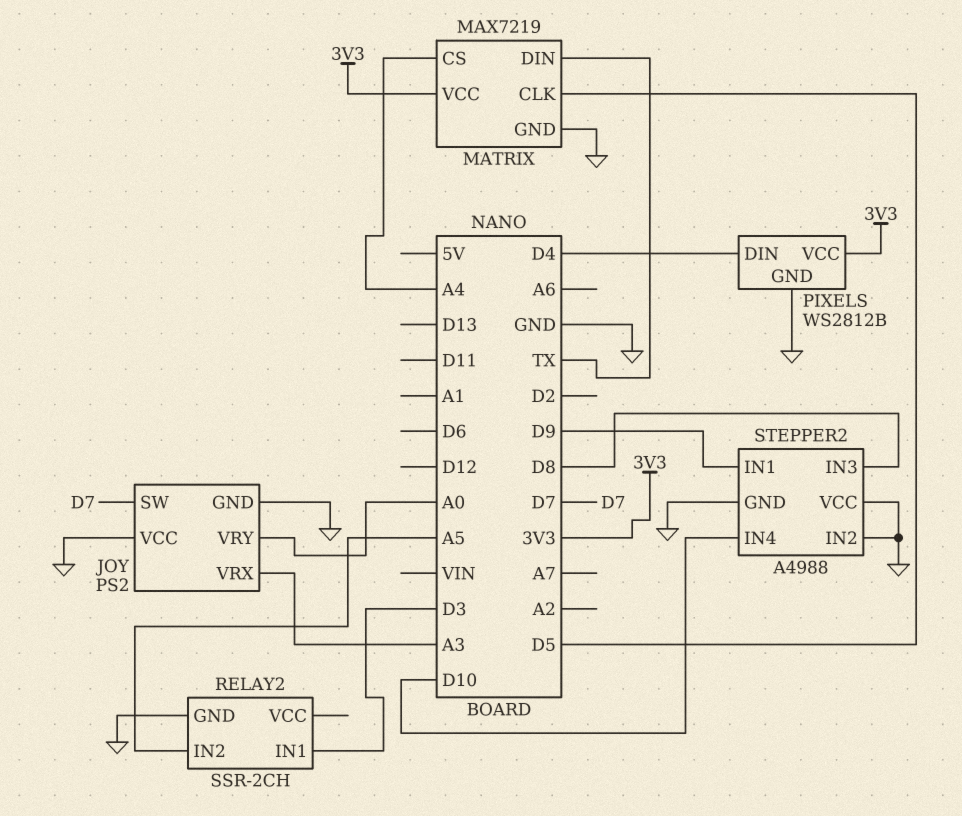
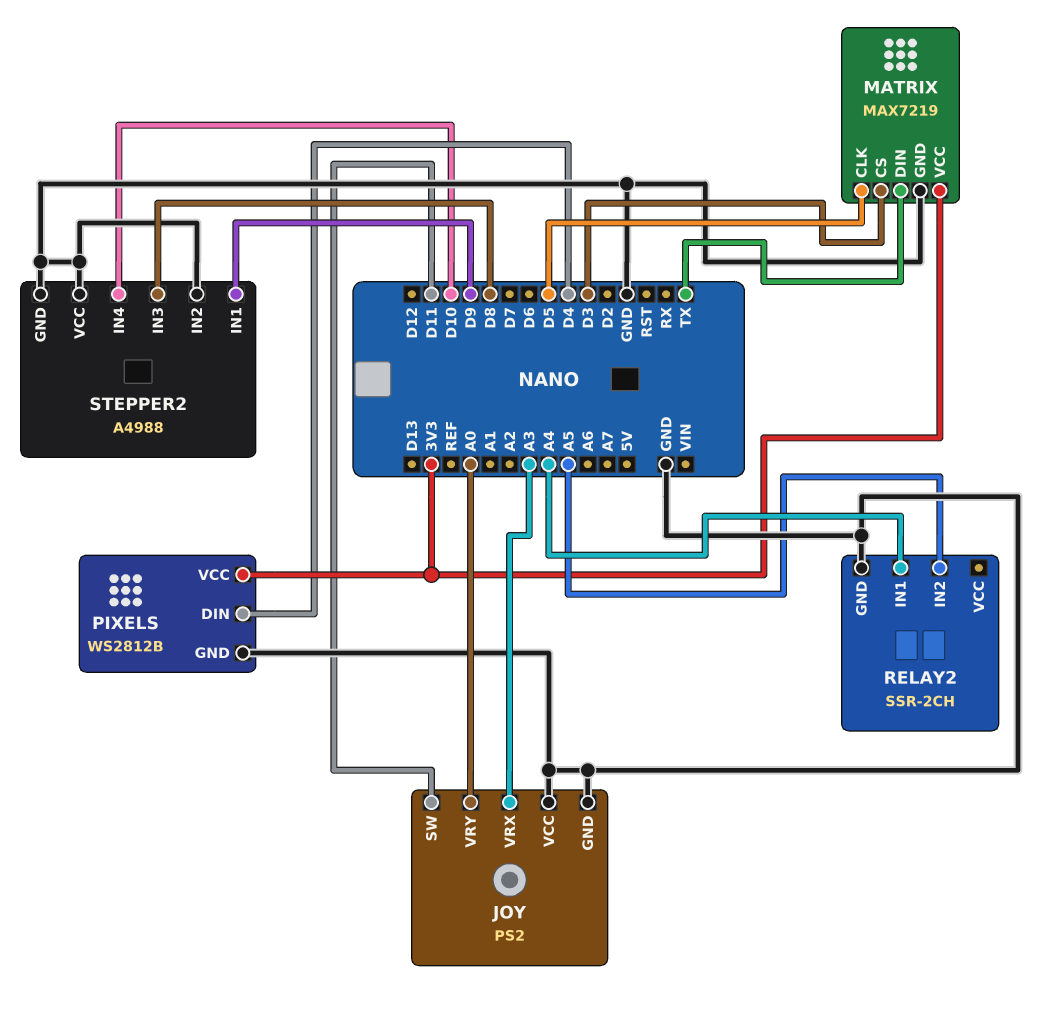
JOY pin SW: D7 -> D11
MATRIX pin CS: A4 -> D3
RELAY2 pin IN1: D3 -> A4

